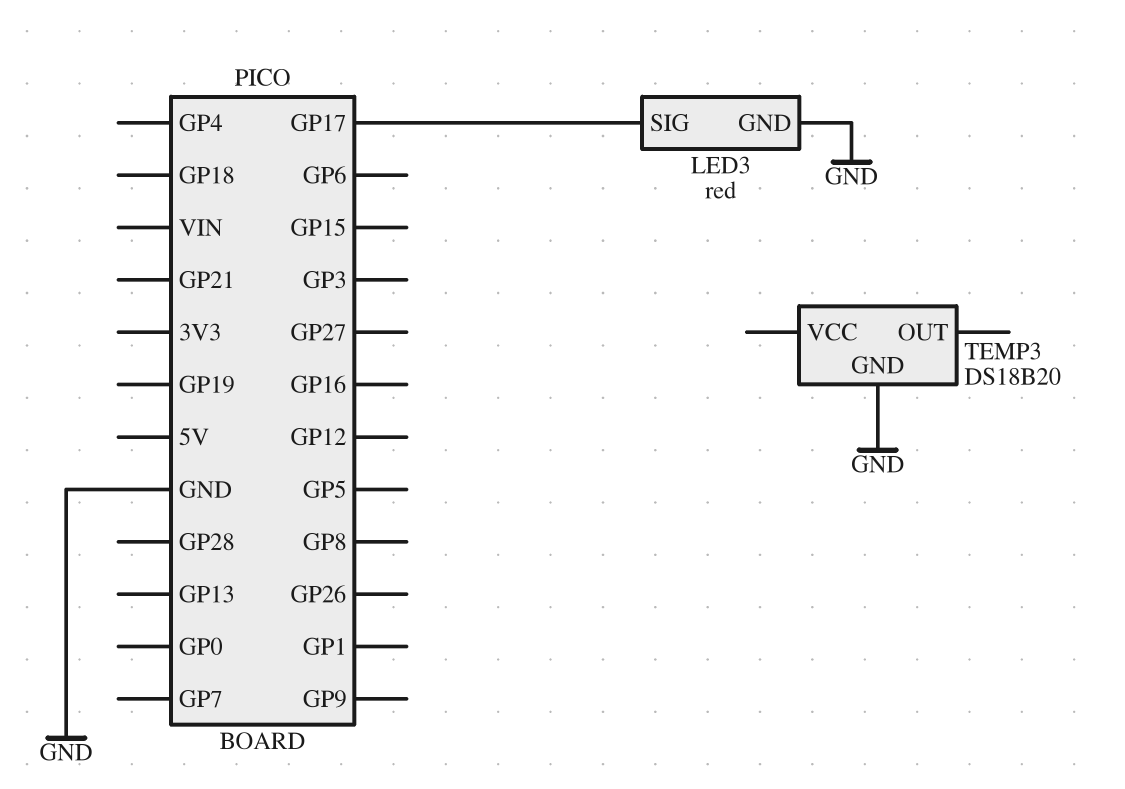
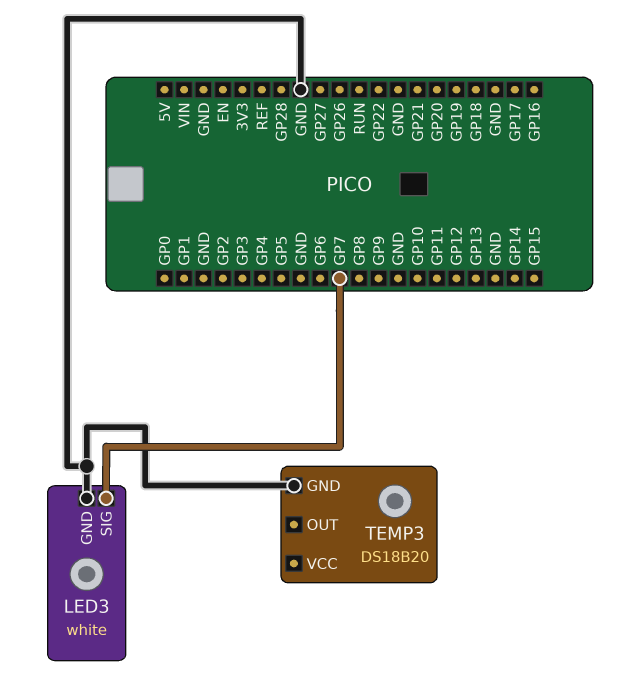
LED3: red -> white
LED3 pin SIG: GP17 -> GP7

